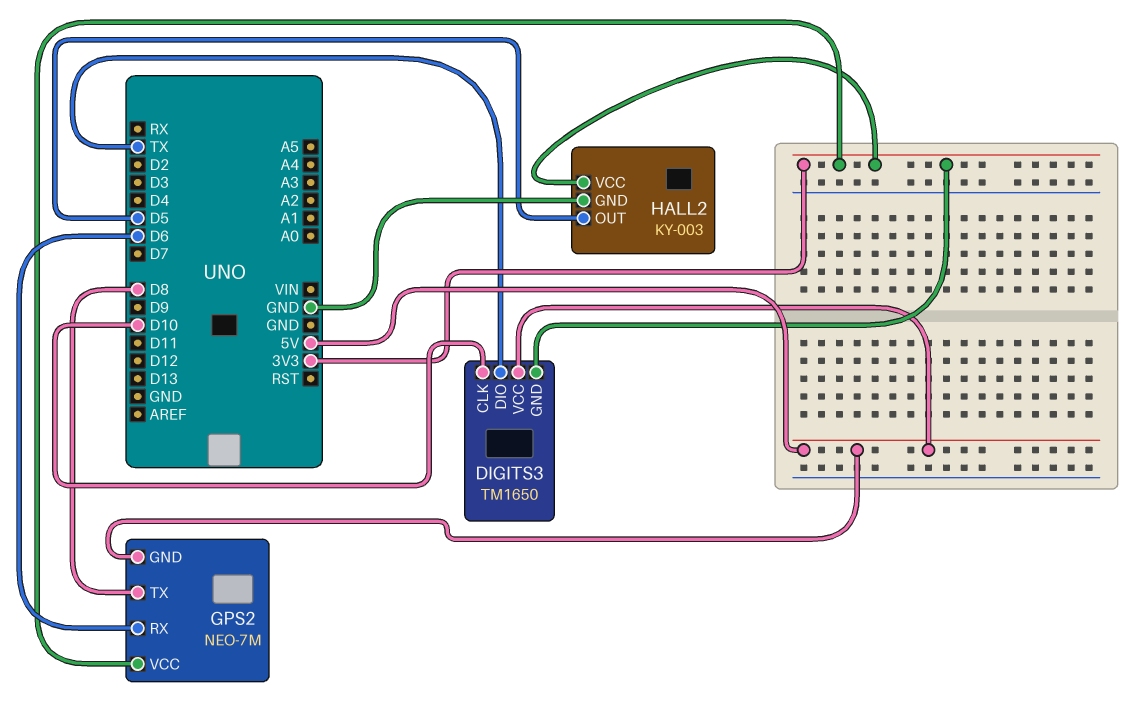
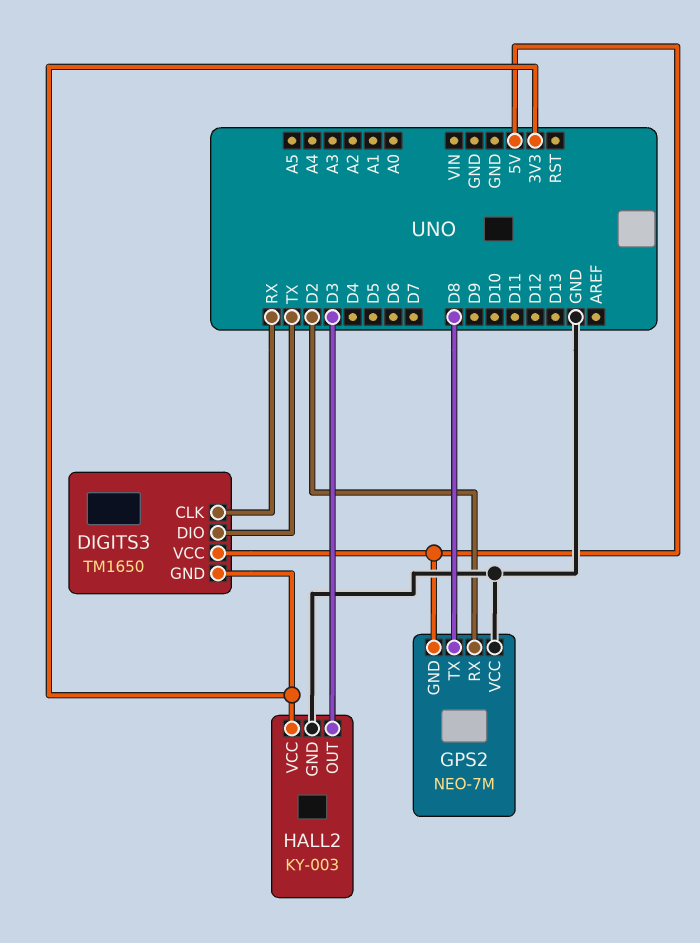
DIGITS3 pin CLK: D10 -> RX
GPS2 pin RX: D6 -> D2
GPS2 pin VCC: 3V3 -> GND
HALL2 pin OUT: D5 -> D3

